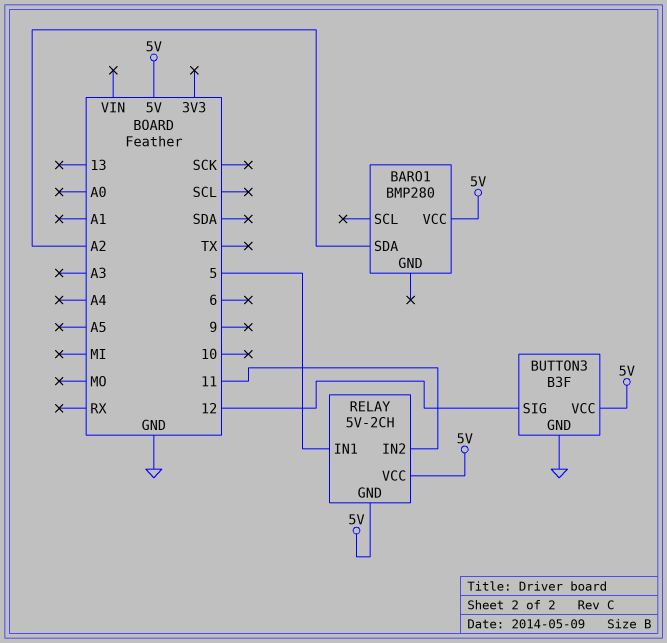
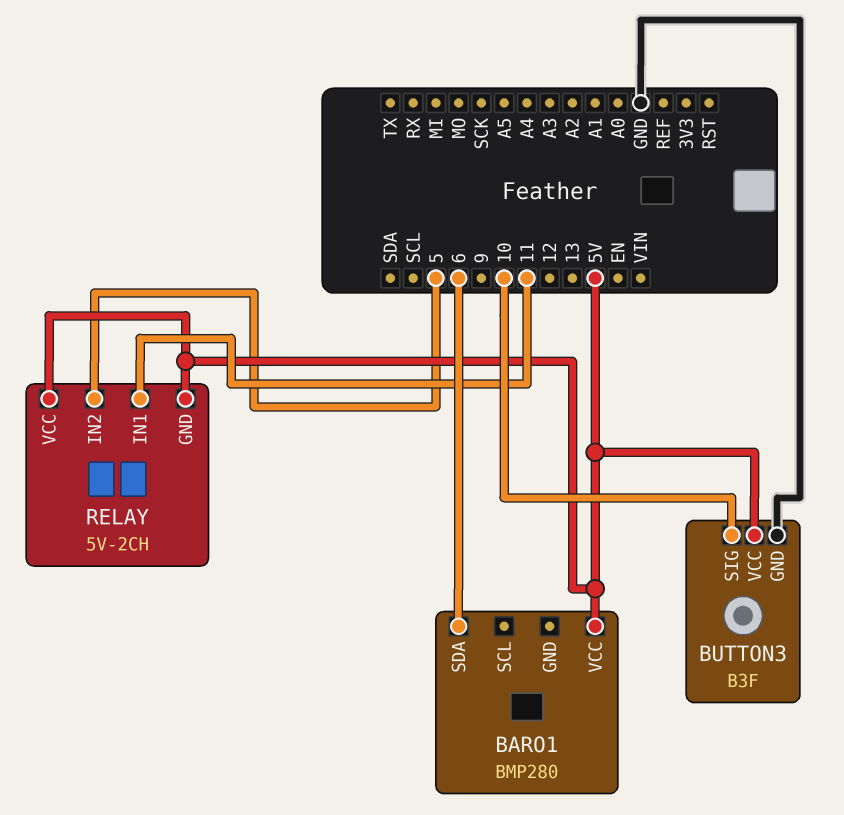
BARO1 pin SDA: A2 -> 6
BUTTON3 pin SIG: 12 -> 10
RELAY pin IN1: 5 -> 11
RELAY pin IN2: 11 -> 5

